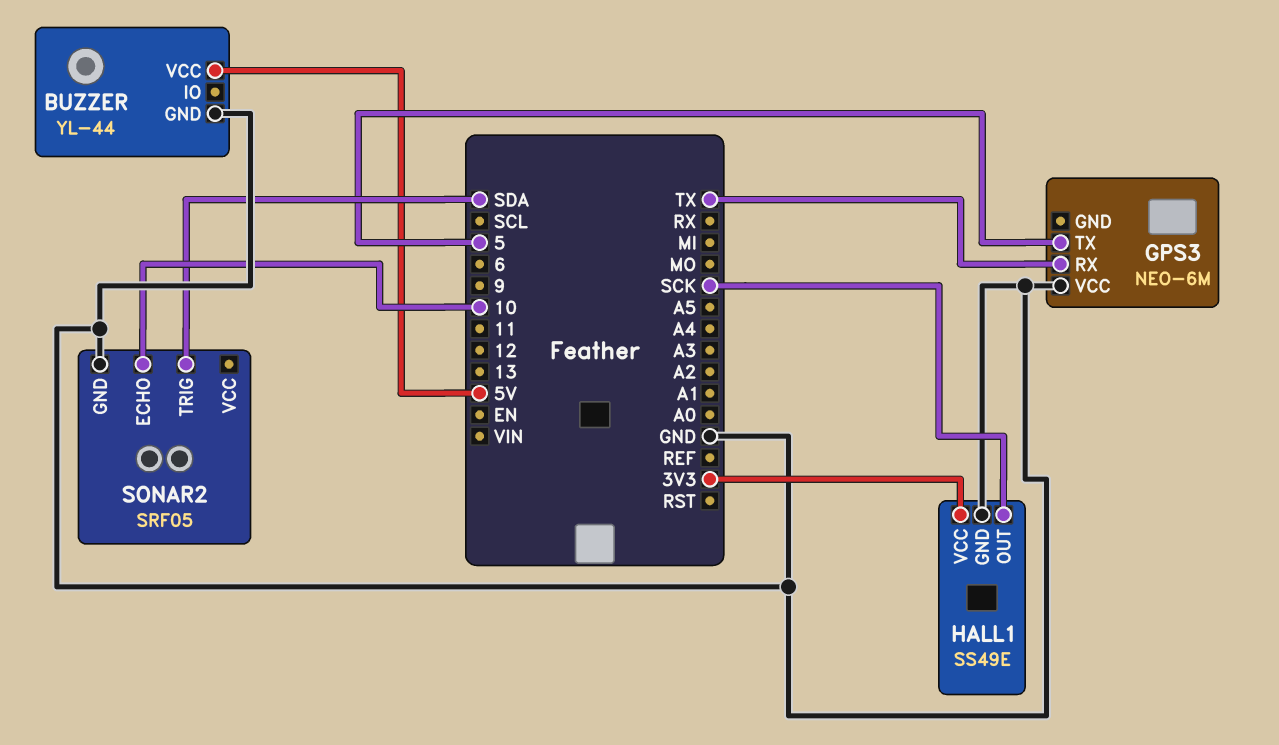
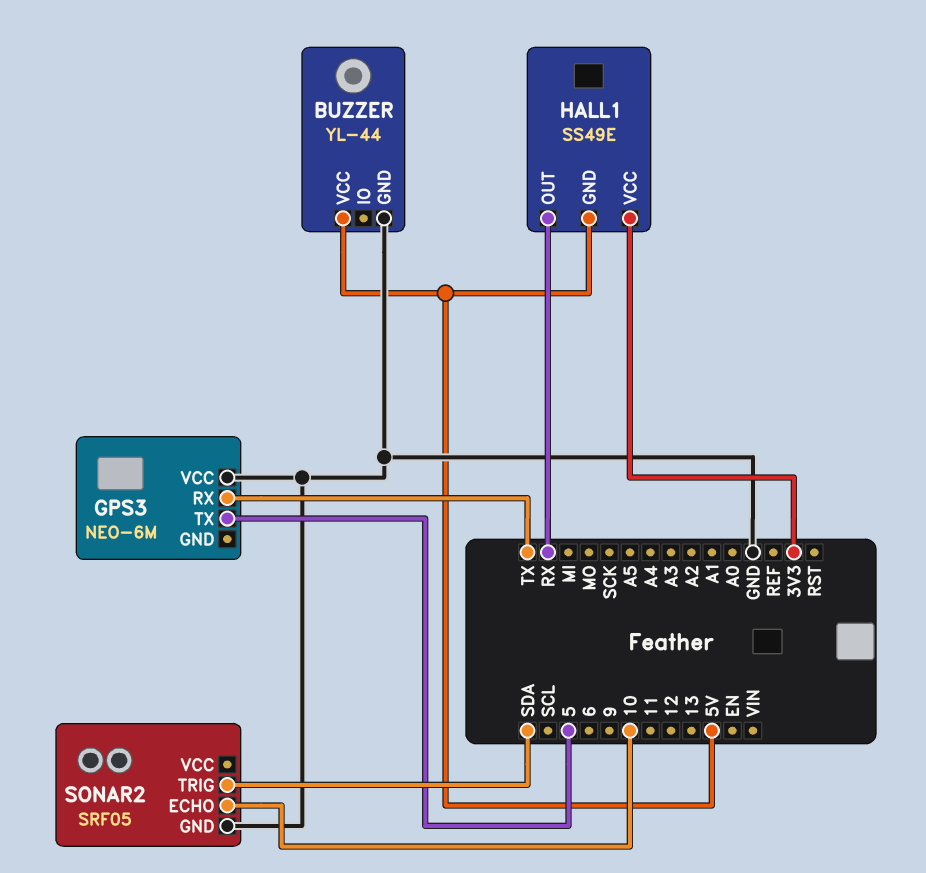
HALL1 pin GND: GND -> 5V
HALL1 pin OUT: SCK -> RX

